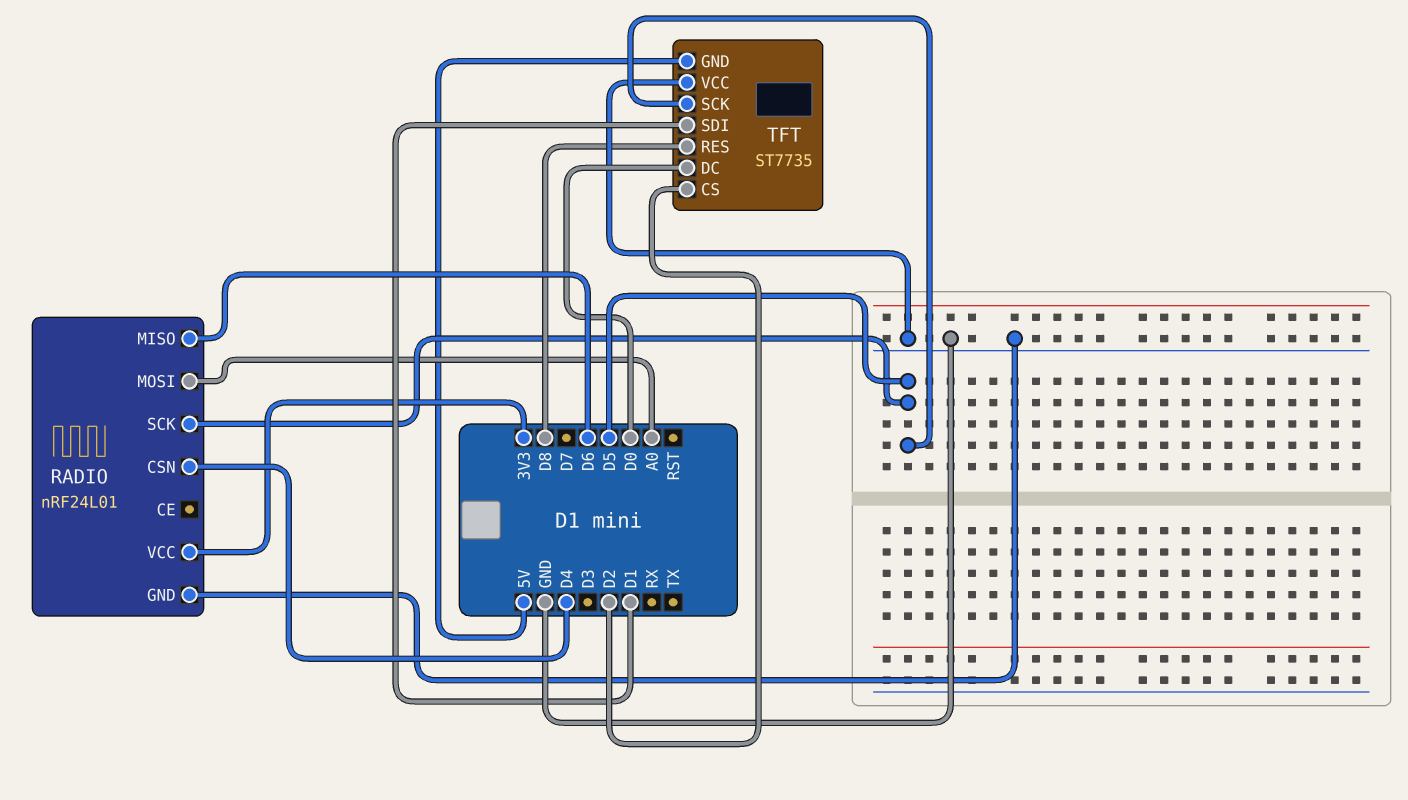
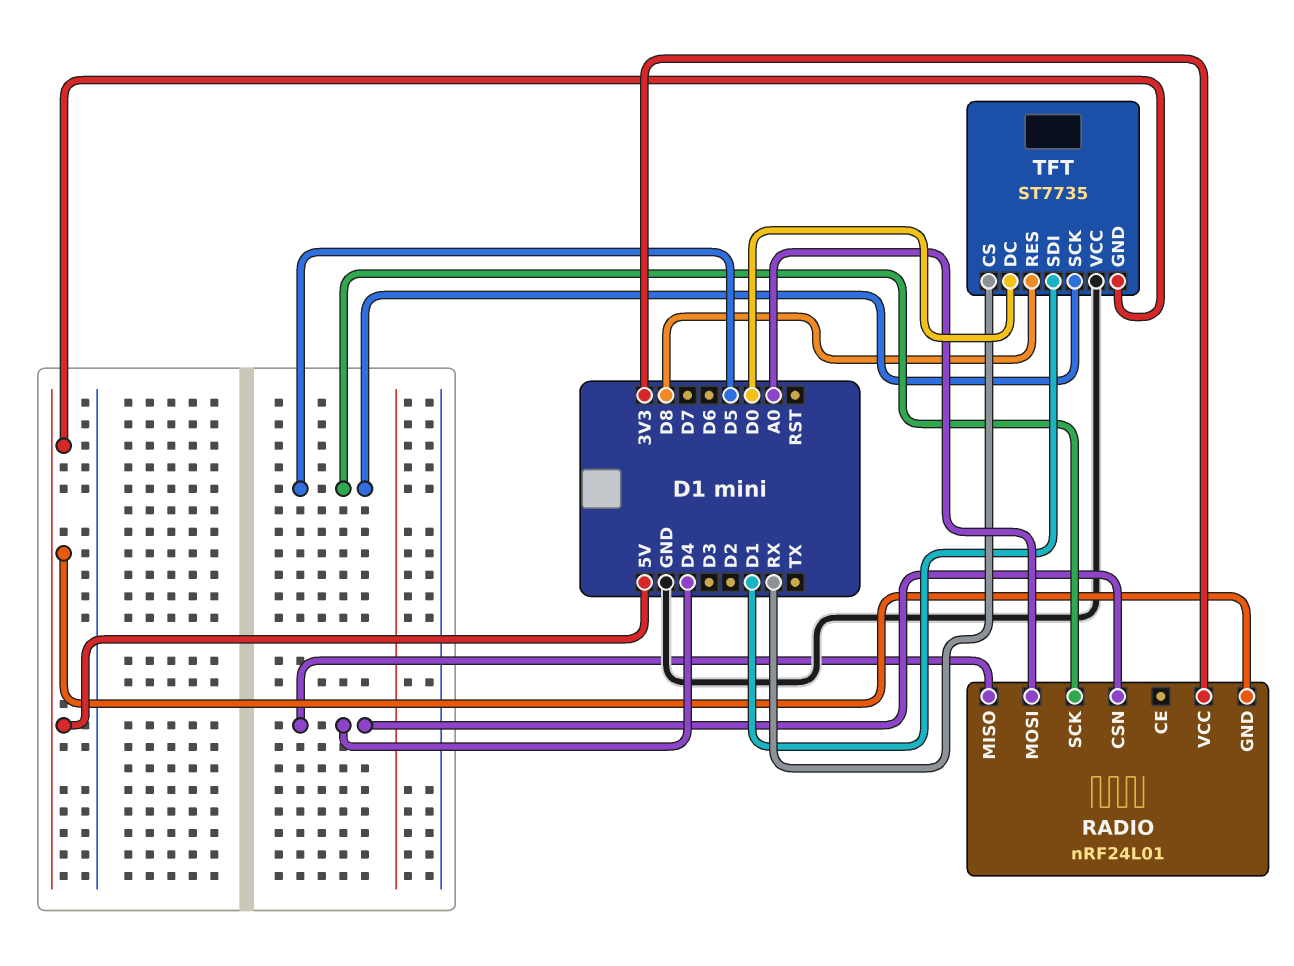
RADIO pin GND: GND -> 5V
RADIO pin MISO: D6 -> D4
TFT pin CS: D2 -> RX

